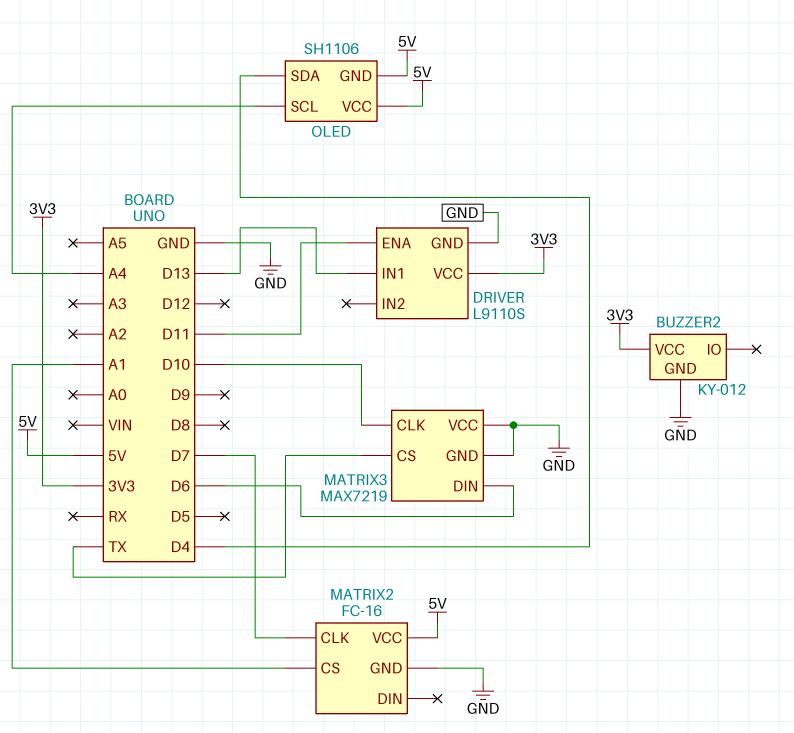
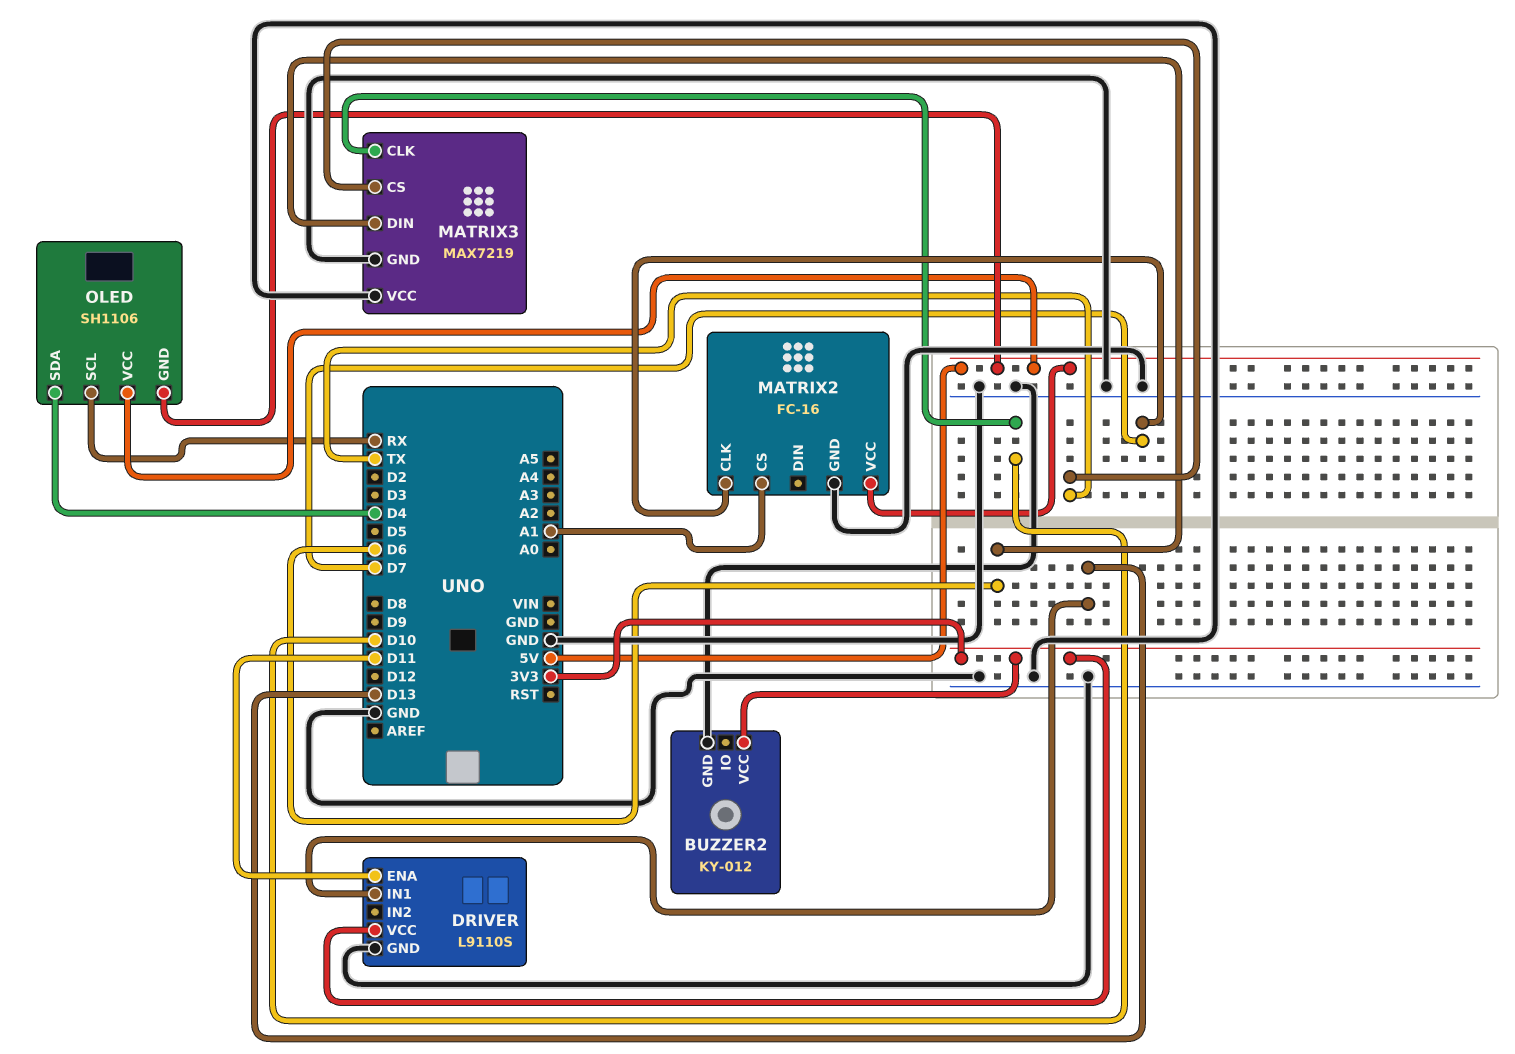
OLED pin SCL: A4 -> RX

